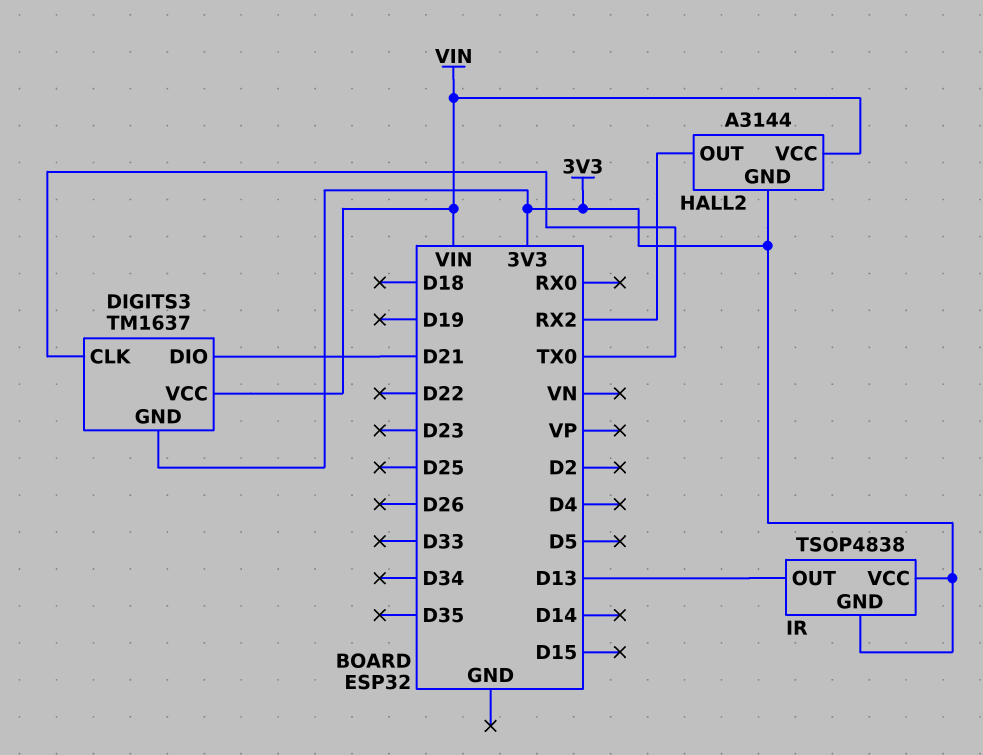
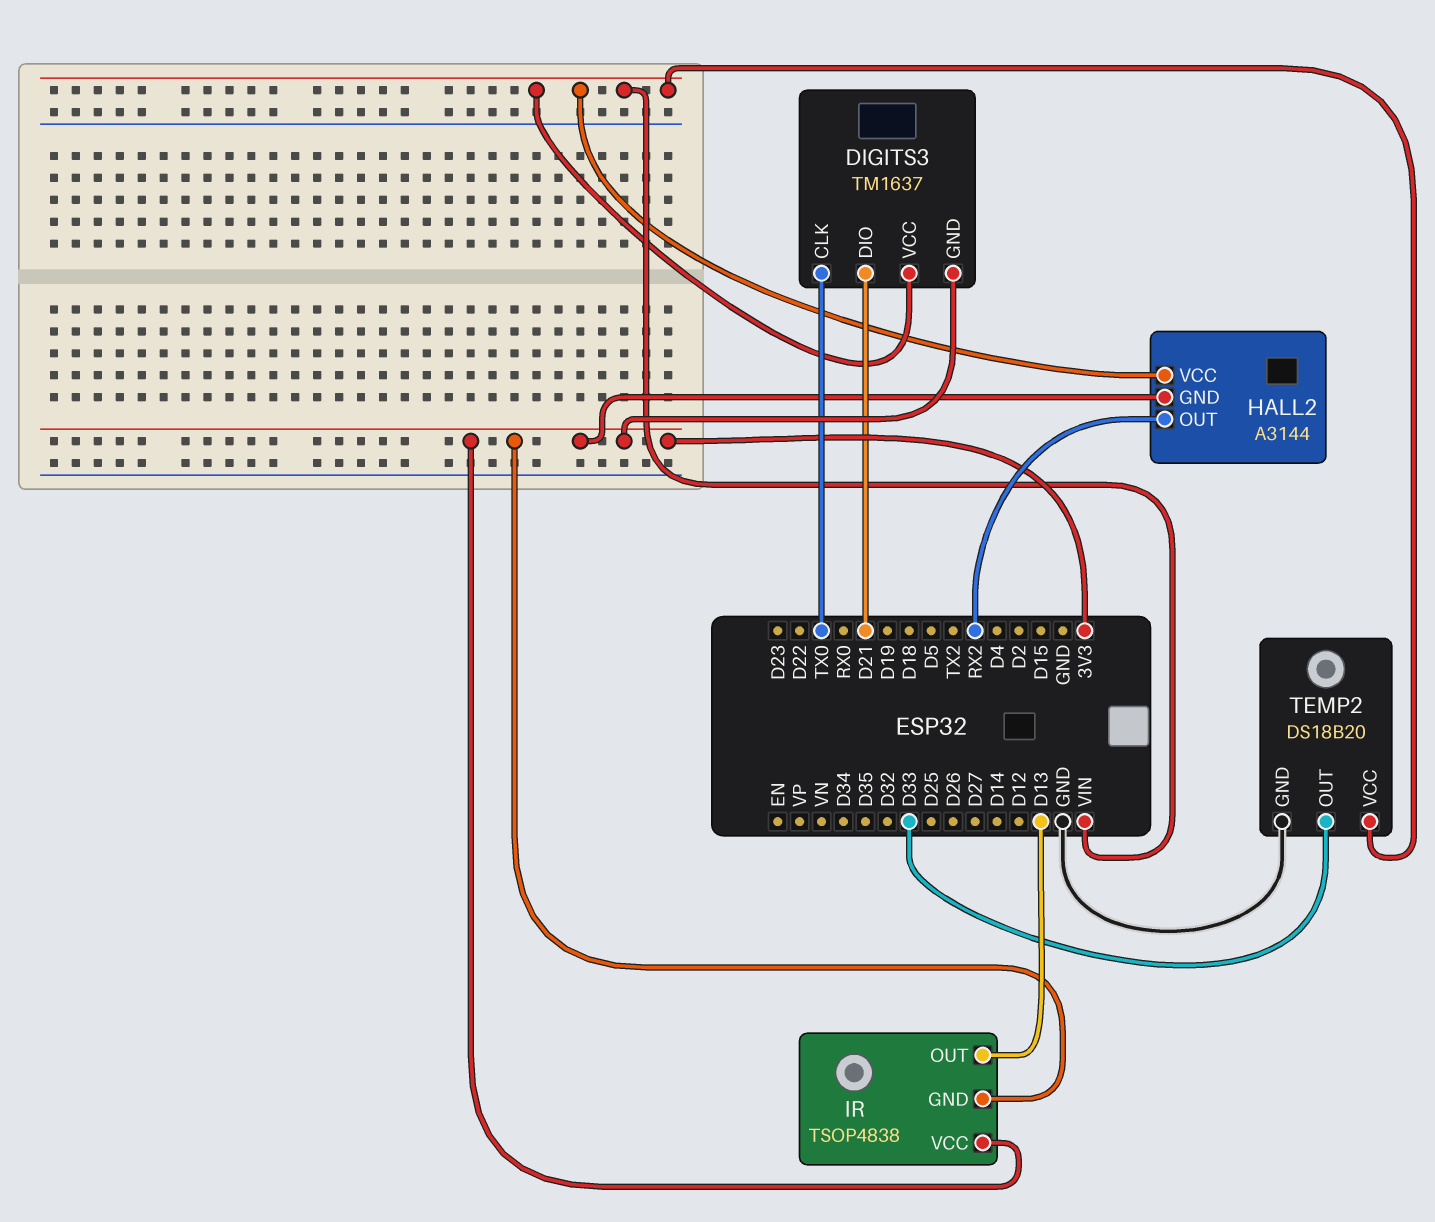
TEMP2: none -> DS18B20
TEMP2 pin GND: none -> GND
TEMP2 pin OUT: none -> D33
TEMP2 pin VCC: none -> VIN

